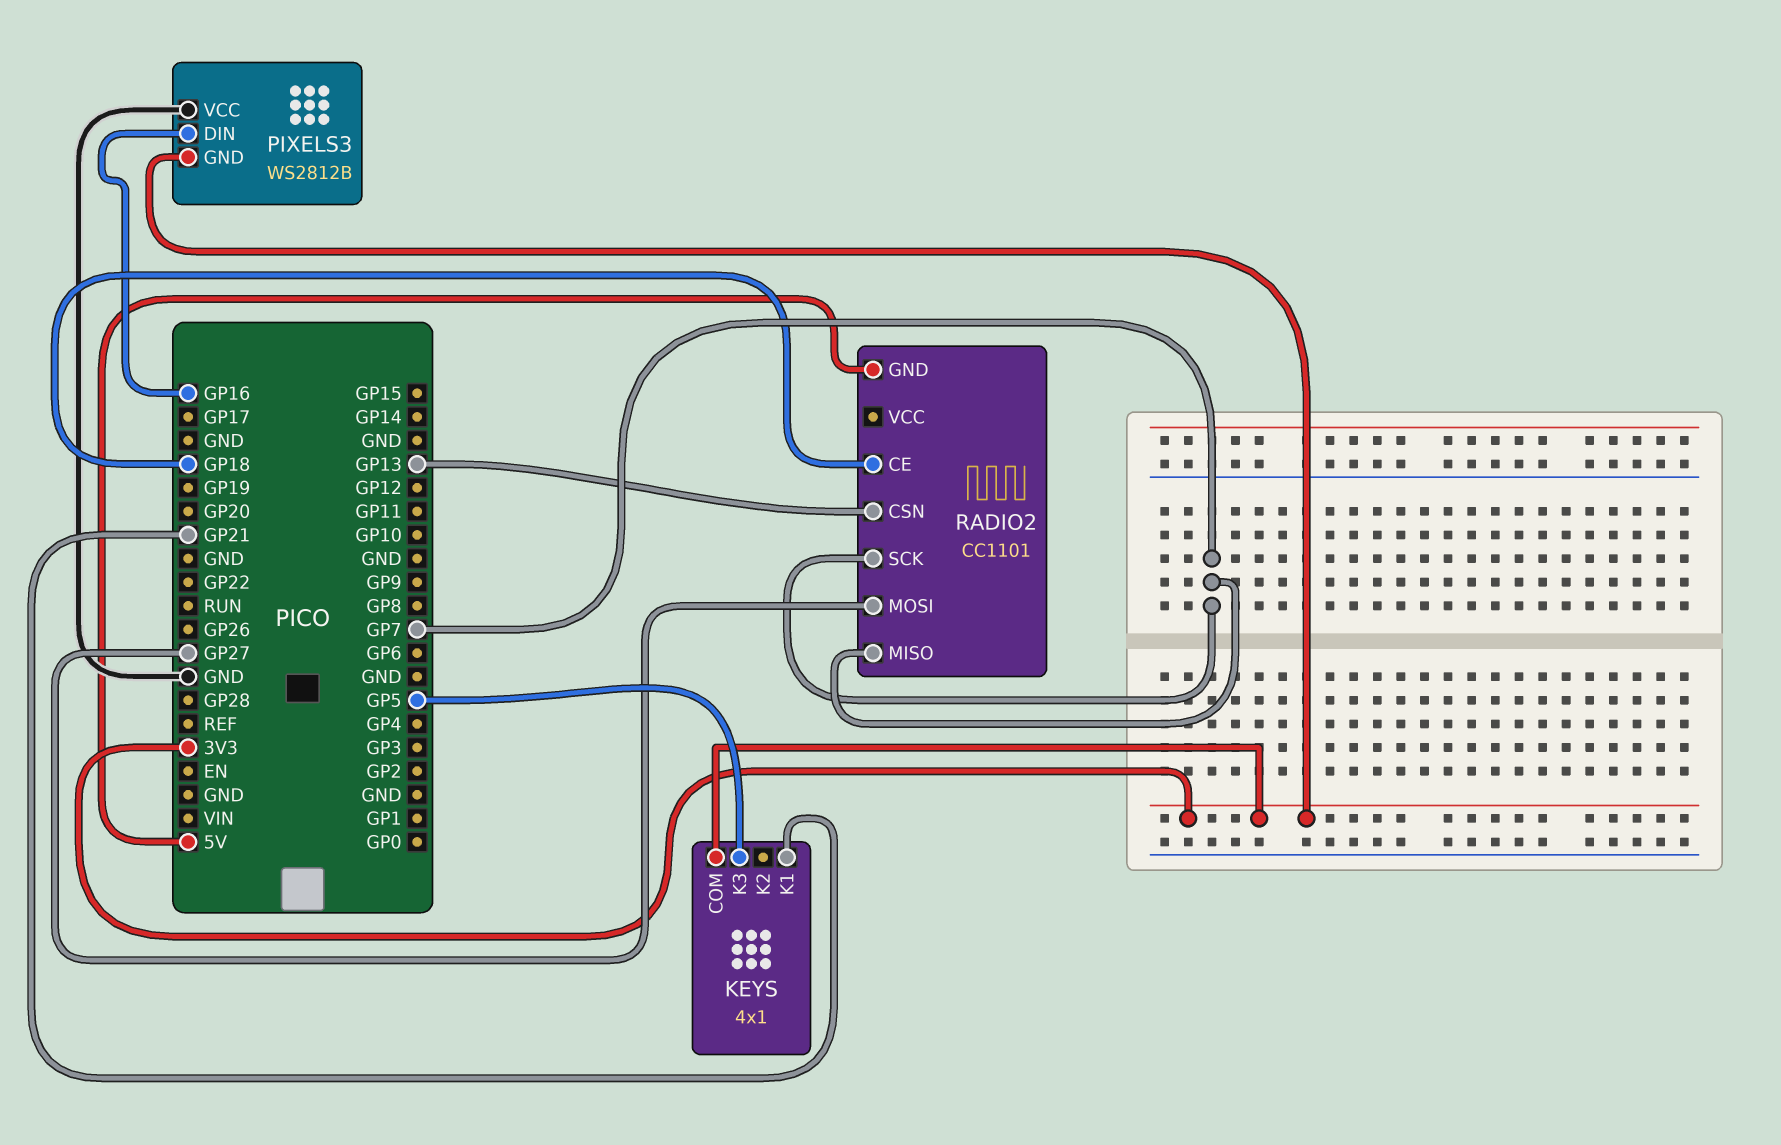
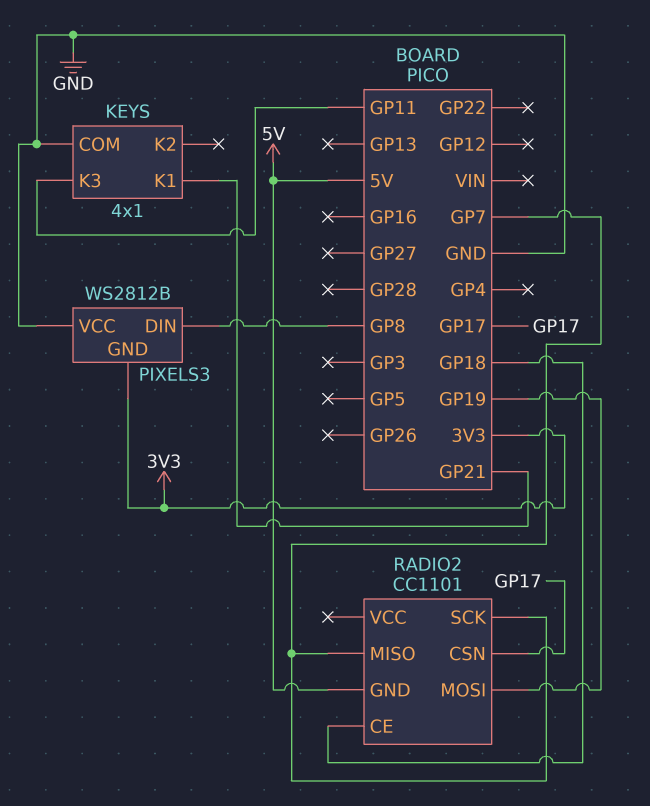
KEYS pin COM: 3V3 -> GND
KEYS pin K3: GP5 -> GP11
PIXELS3 pin DIN: GP16 -> GP8
RADIO2 pin CSN: GP13 -> GP17
RADIO2 pin MOSI: GP27 -> GP19

